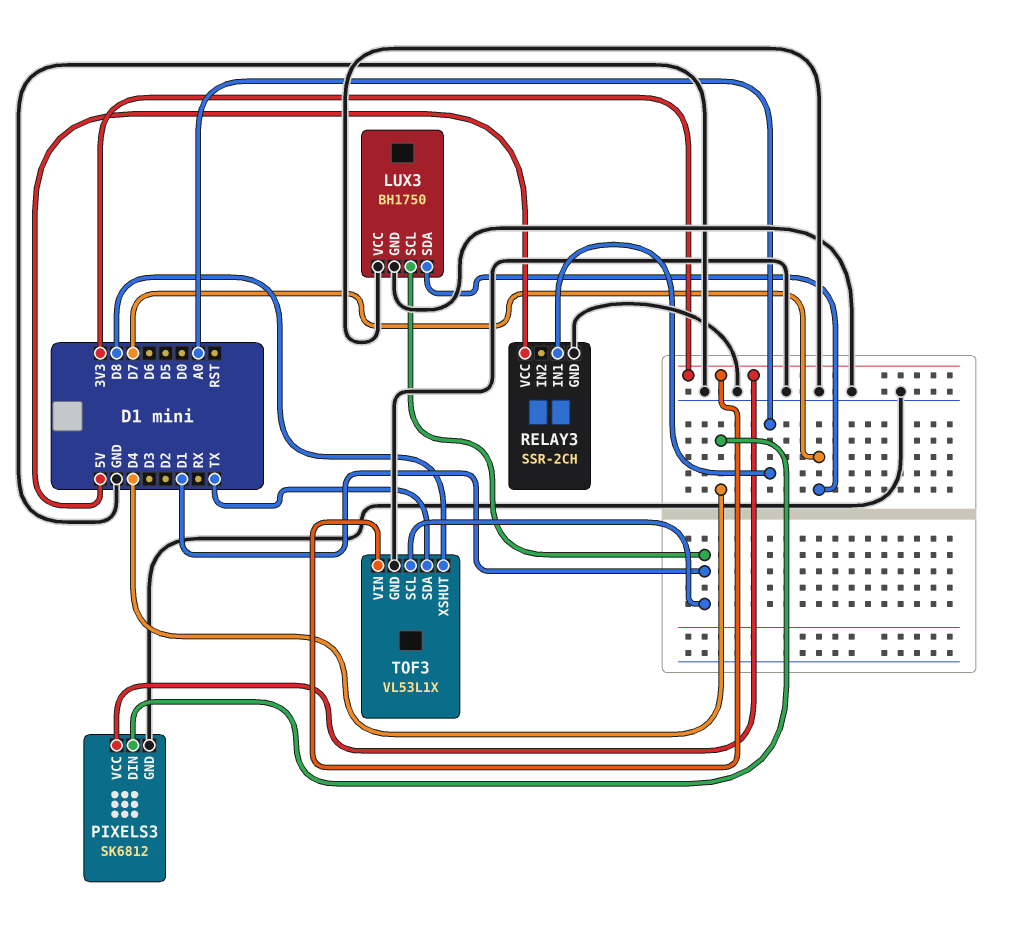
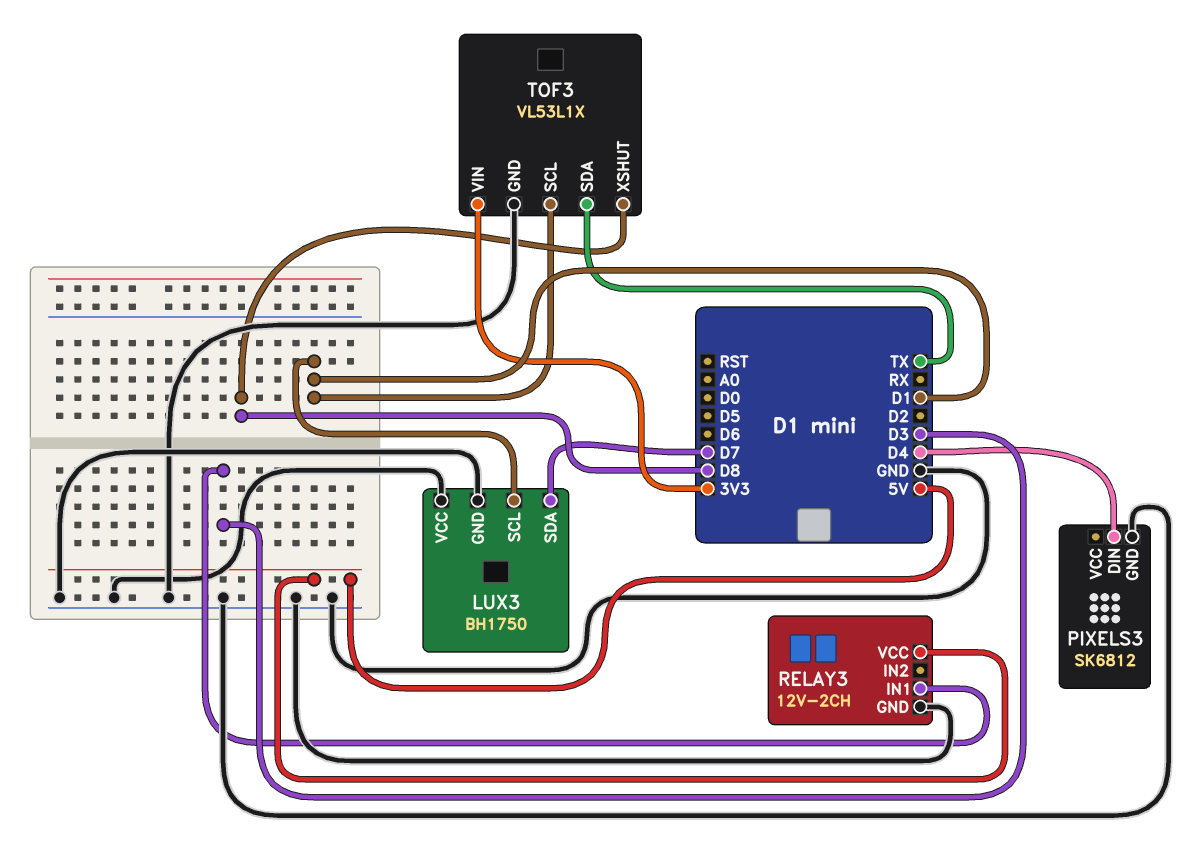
PIXELS3 pin VCC: 3V3 -> none
RELAY3: SSR-2CH -> 12V-2CH
RELAY3 pin IN1: A0 -> D3

